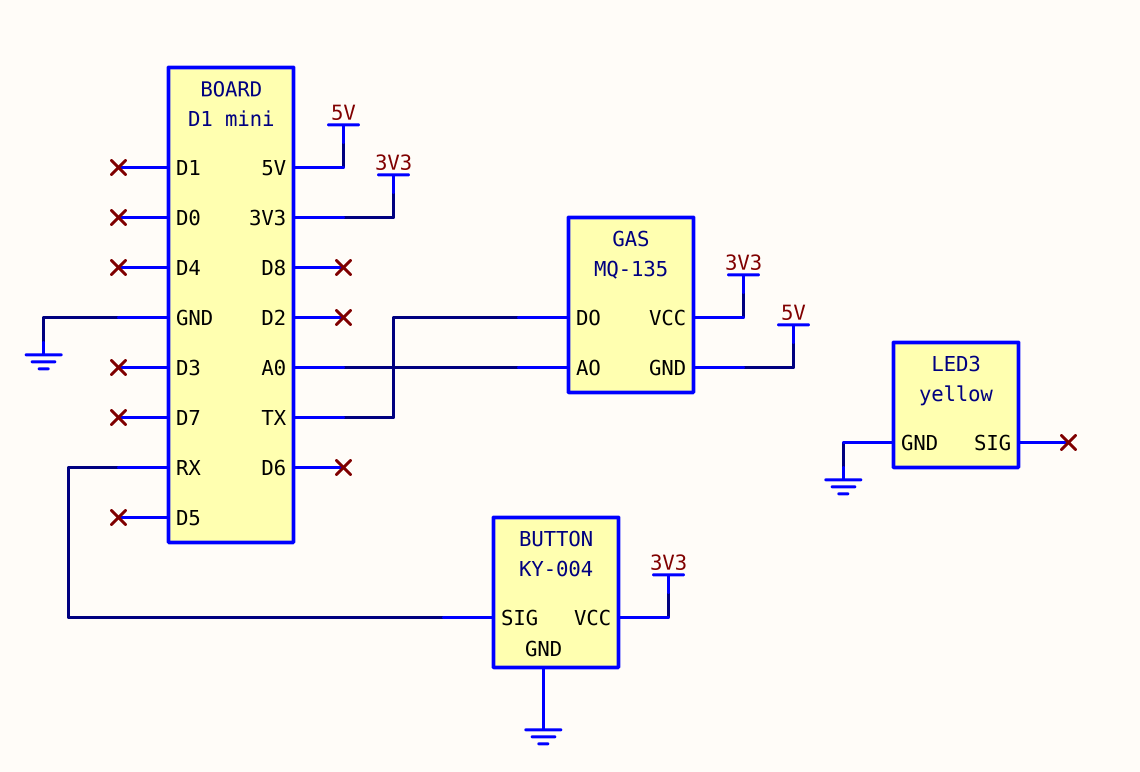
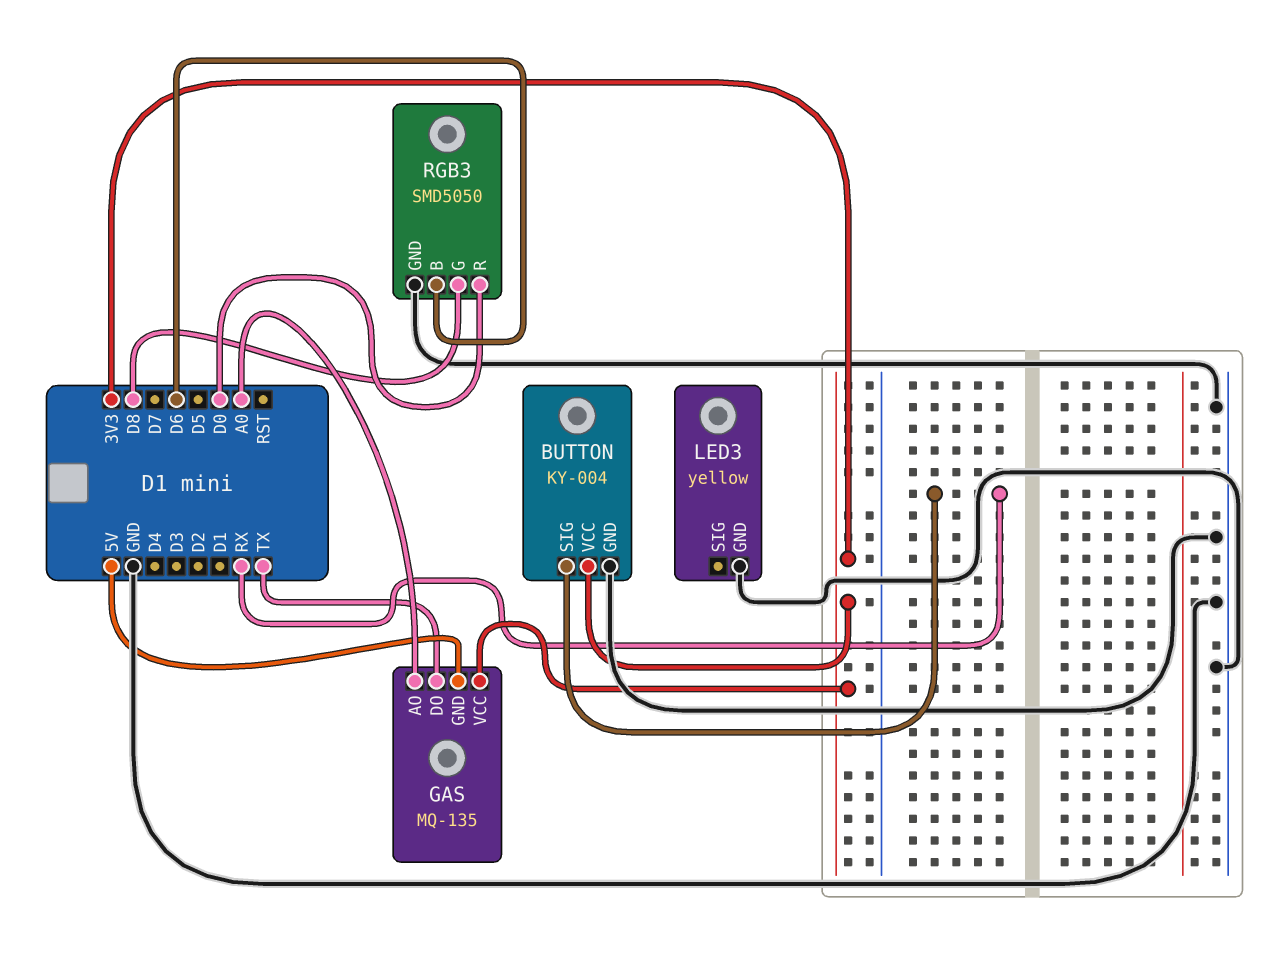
RGB3: none -> SMD5050
RGB3 pin B: none -> D6
RGB3 pin G: none -> D8
RGB3 pin GND: none -> GND
RGB3 pin R: none -> D0

